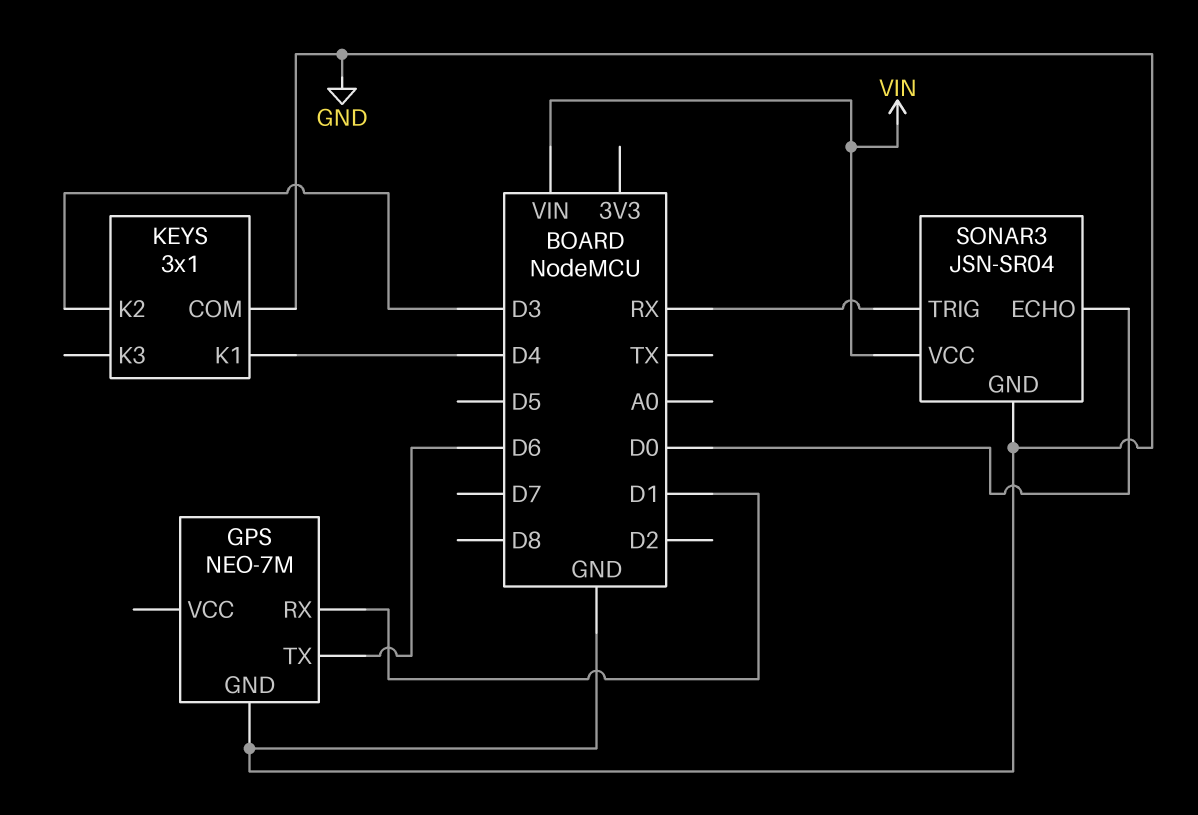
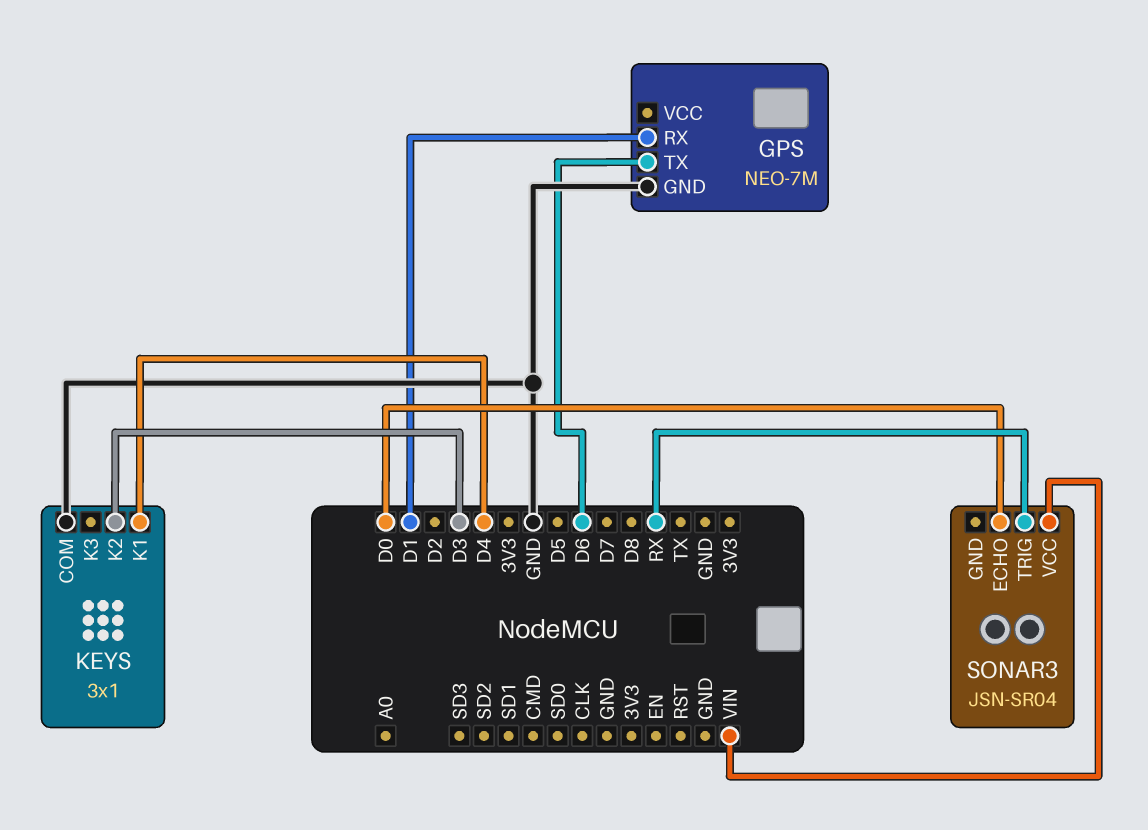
SONAR3 pin GND: GND -> none

